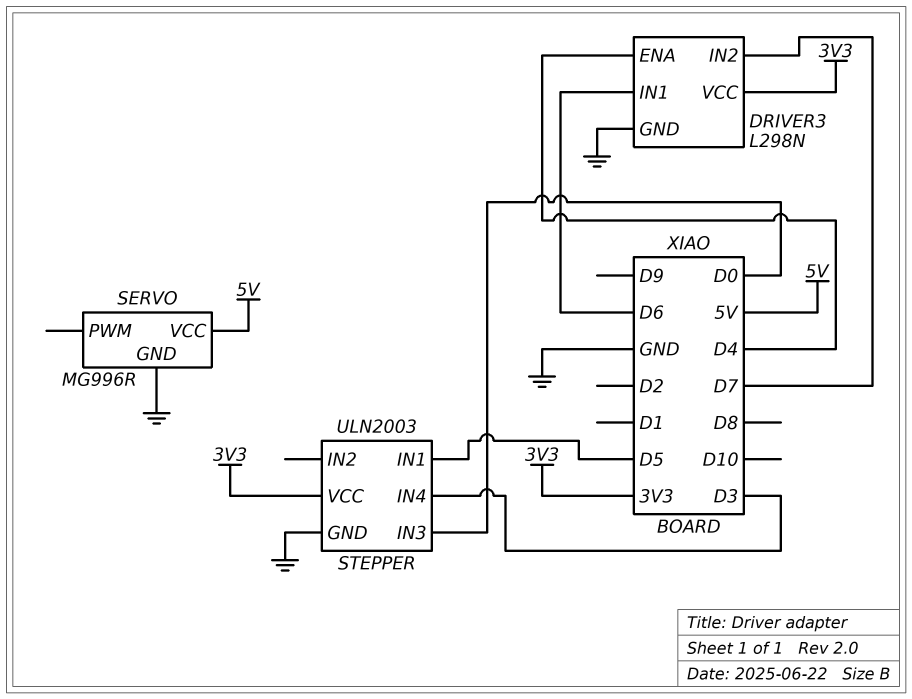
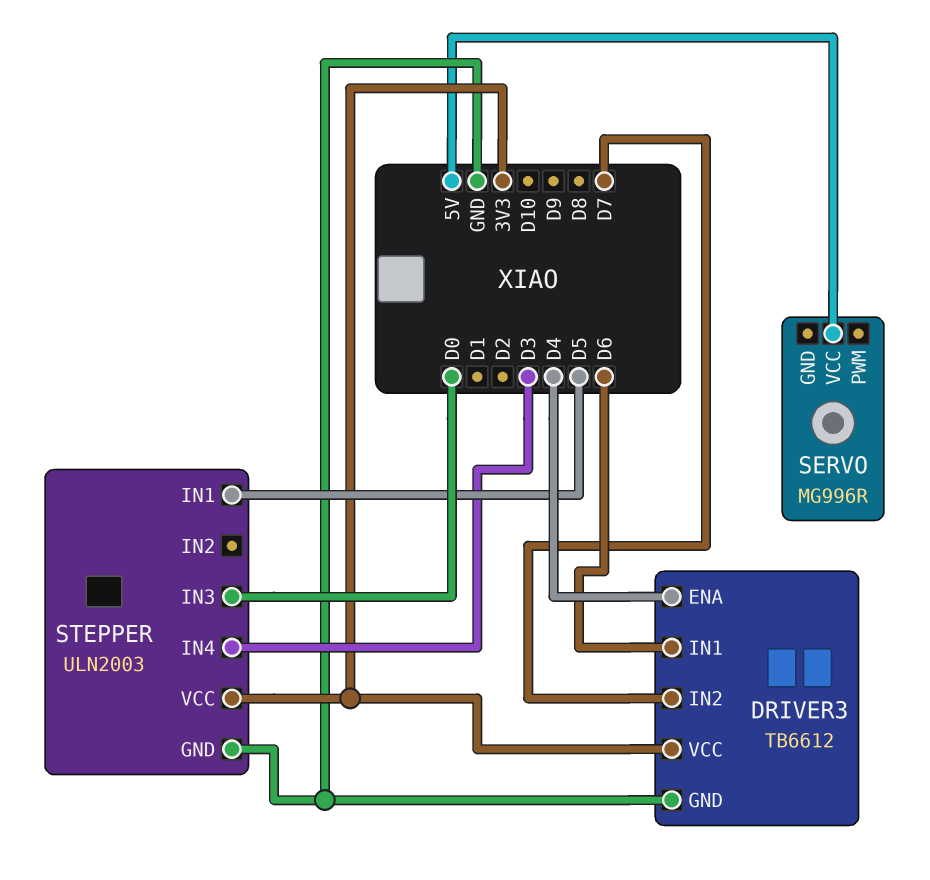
DRIVER3: L298N -> TB6612
SERVO pin GND: GND -> none

